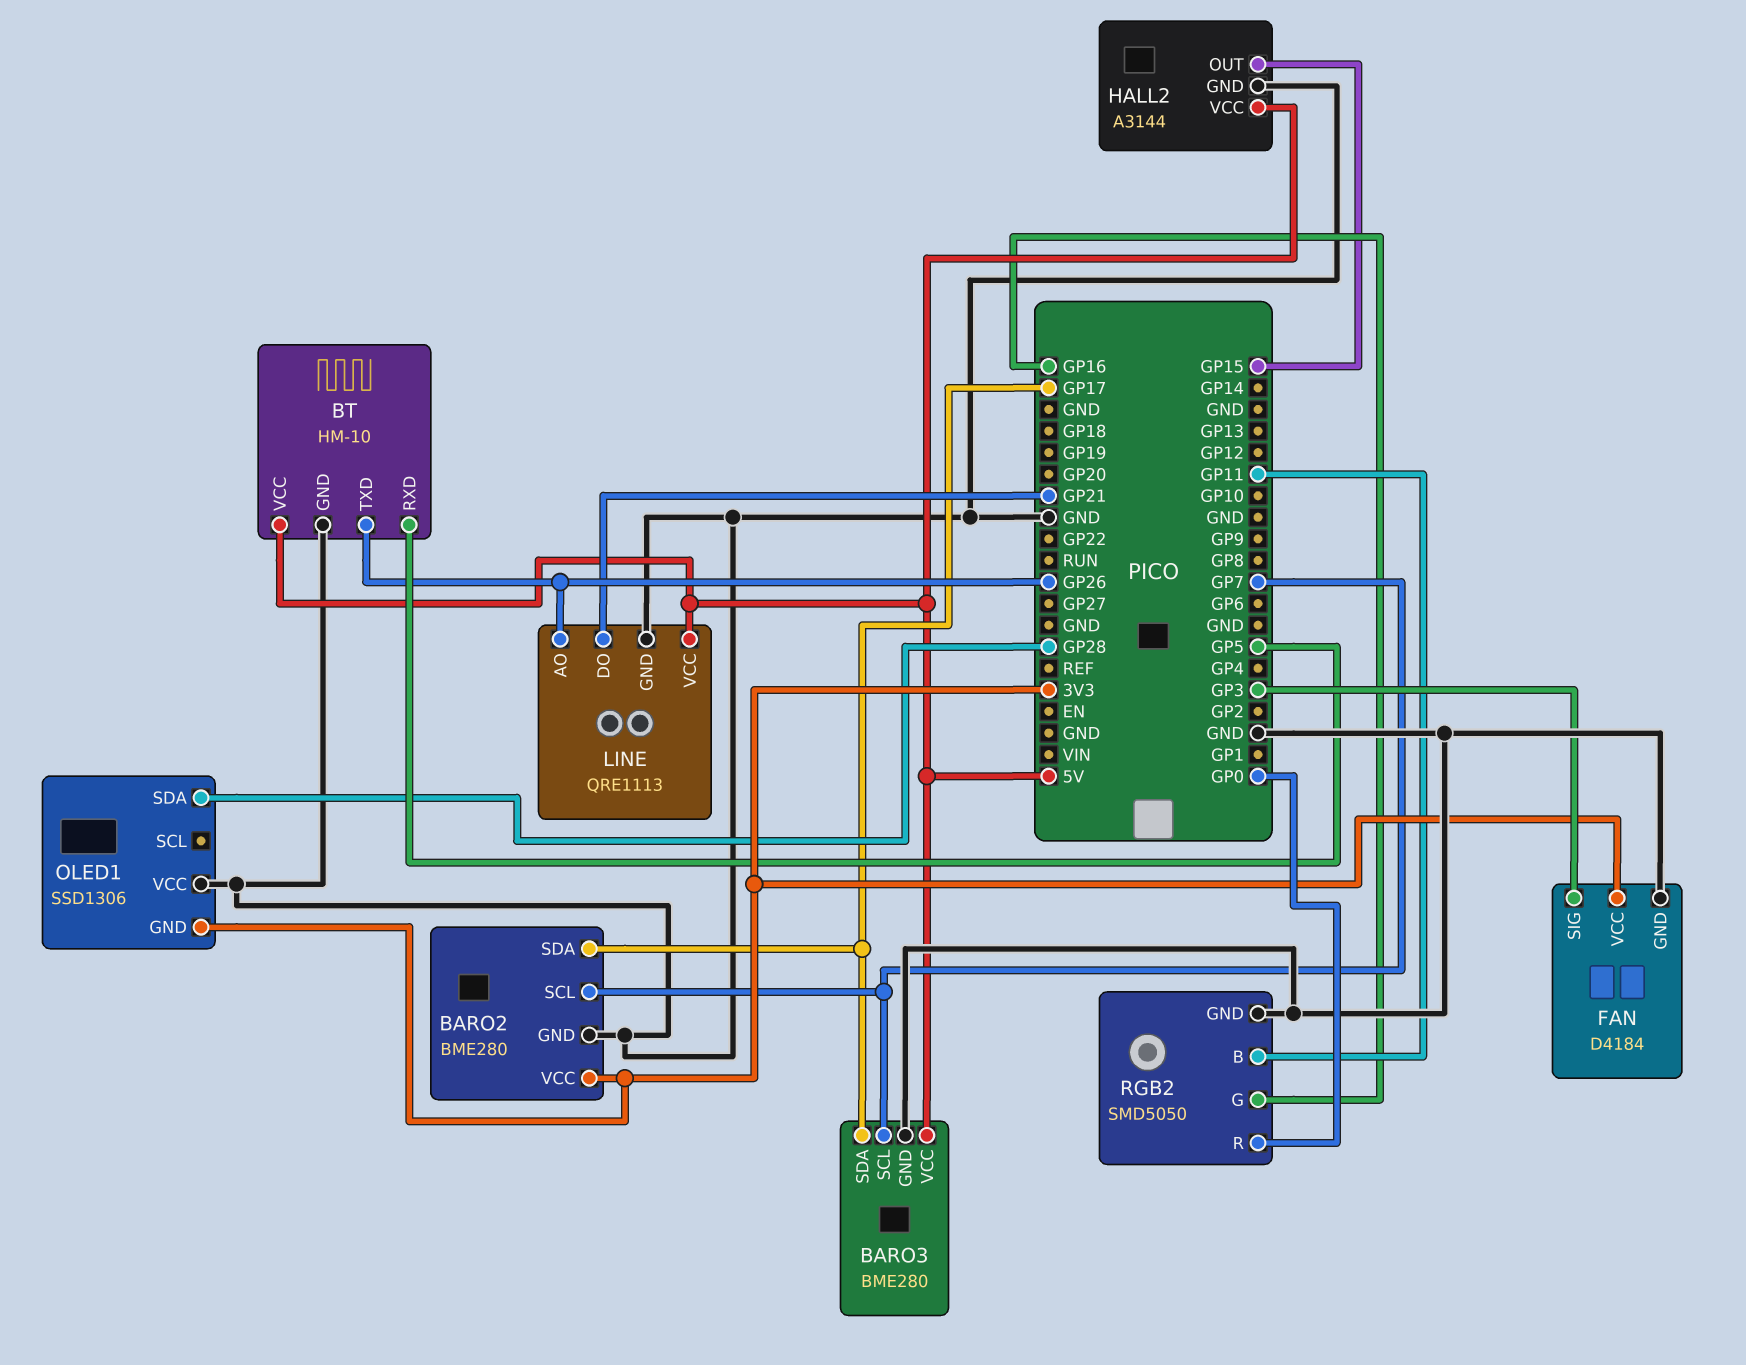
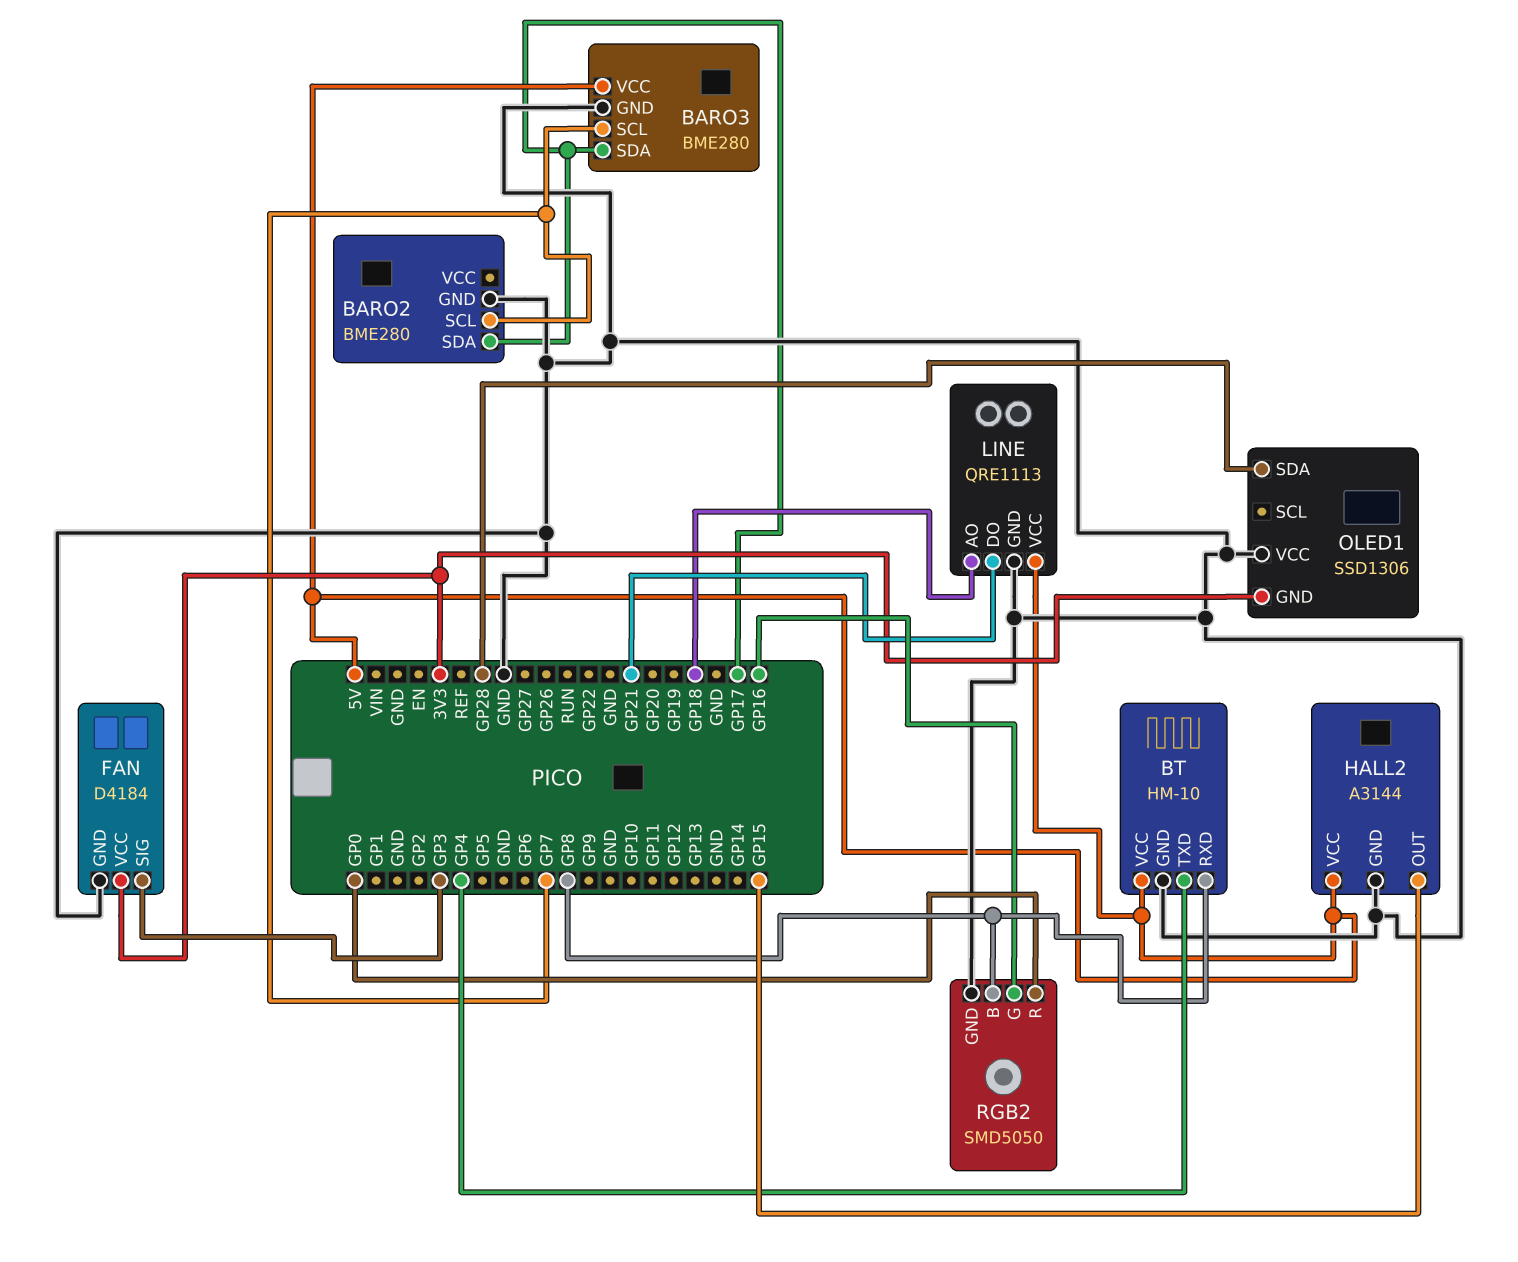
BARO2 pin VCC: 3V3 -> none
BT pin RXD: GP5 -> GP8
BT pin TXD: GP26 -> GP4
LINE pin AO: GP26 -> GP18
RGB2 pin B: GP11 -> GP8

